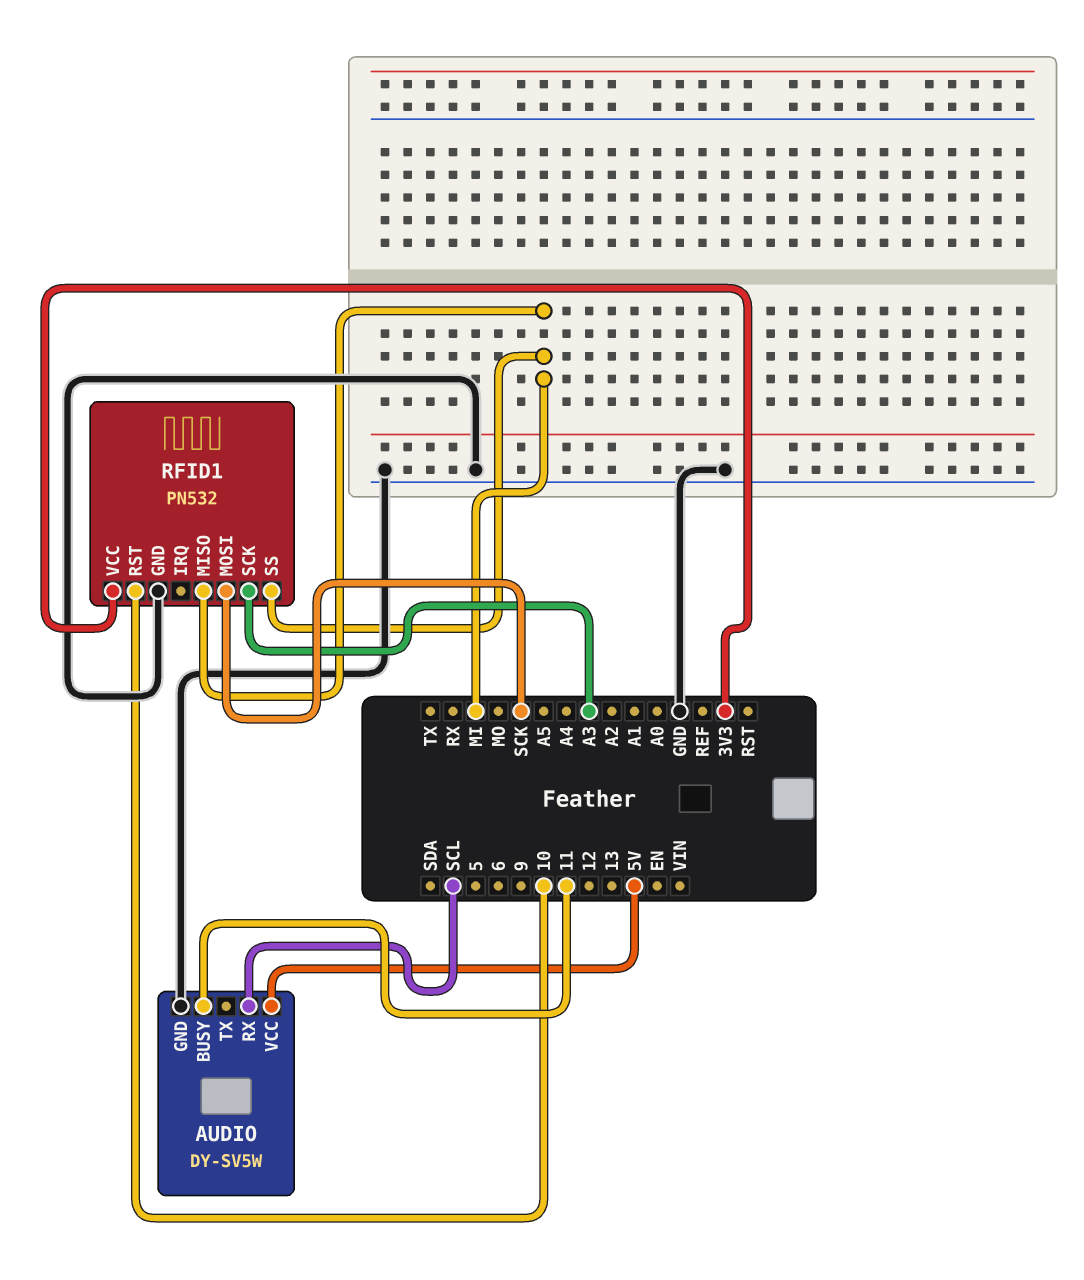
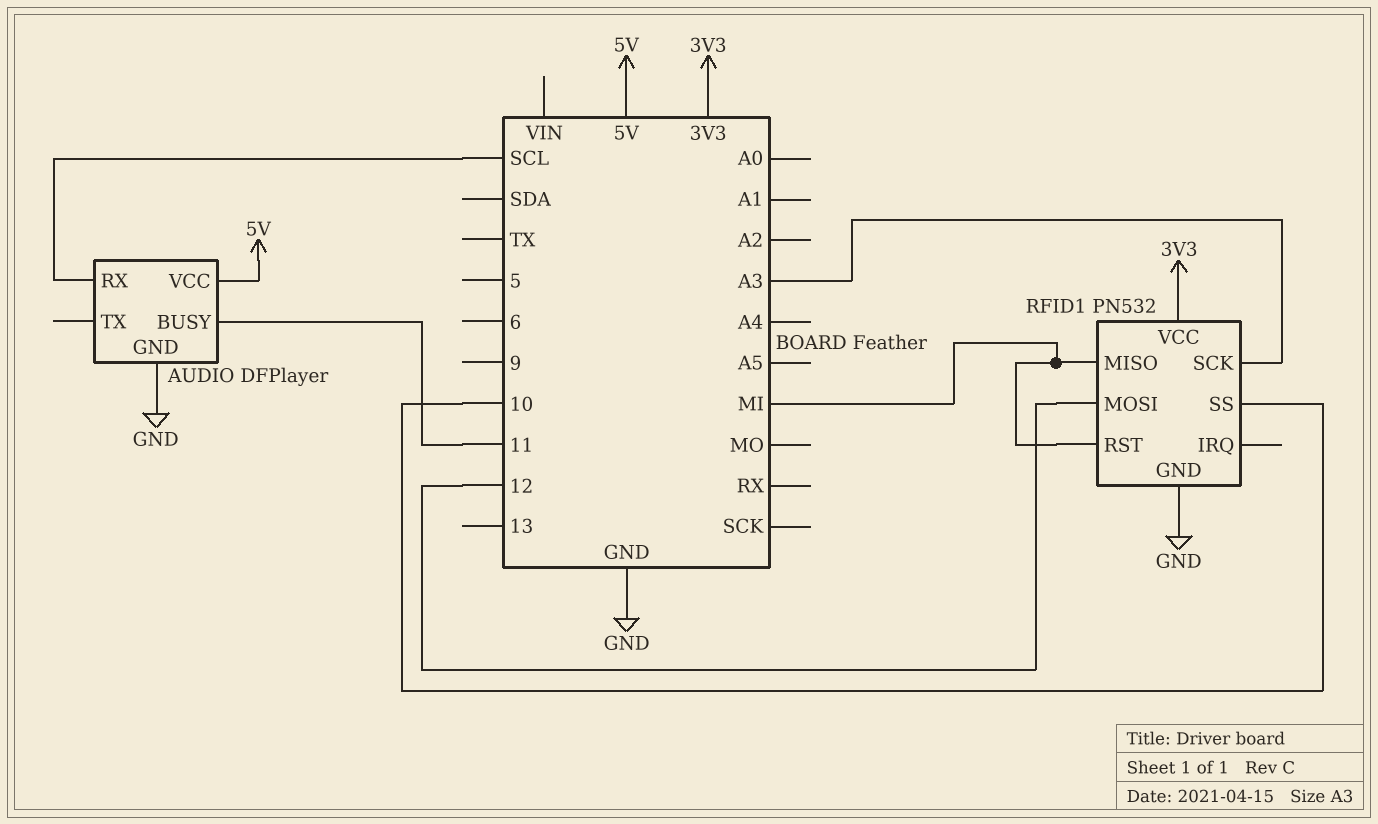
AUDIO: DY-SV5W -> DFPlayer
RFID1 pin MOSI: SCK -> 12
RFID1 pin RST: 10 -> MI
RFID1 pin SS: MI -> 10

